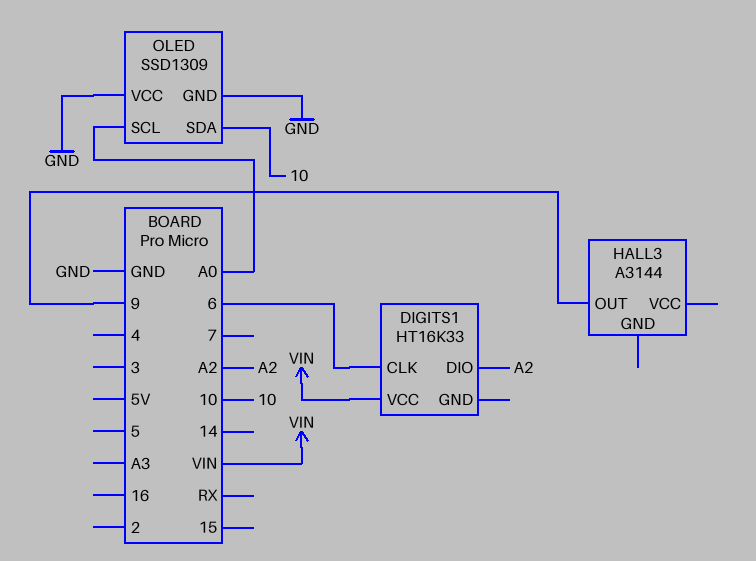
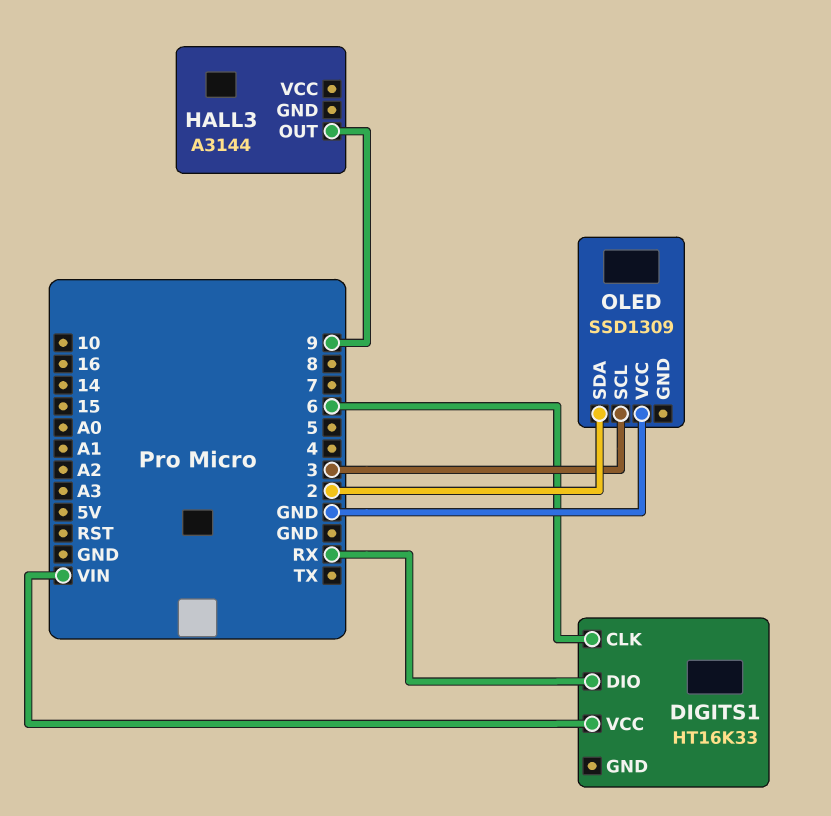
DIGITS1 pin DIO: A2 -> RX
OLED pin GND: GND -> none
OLED pin SCL: A0 -> 3
OLED pin SDA: 10 -> 2

